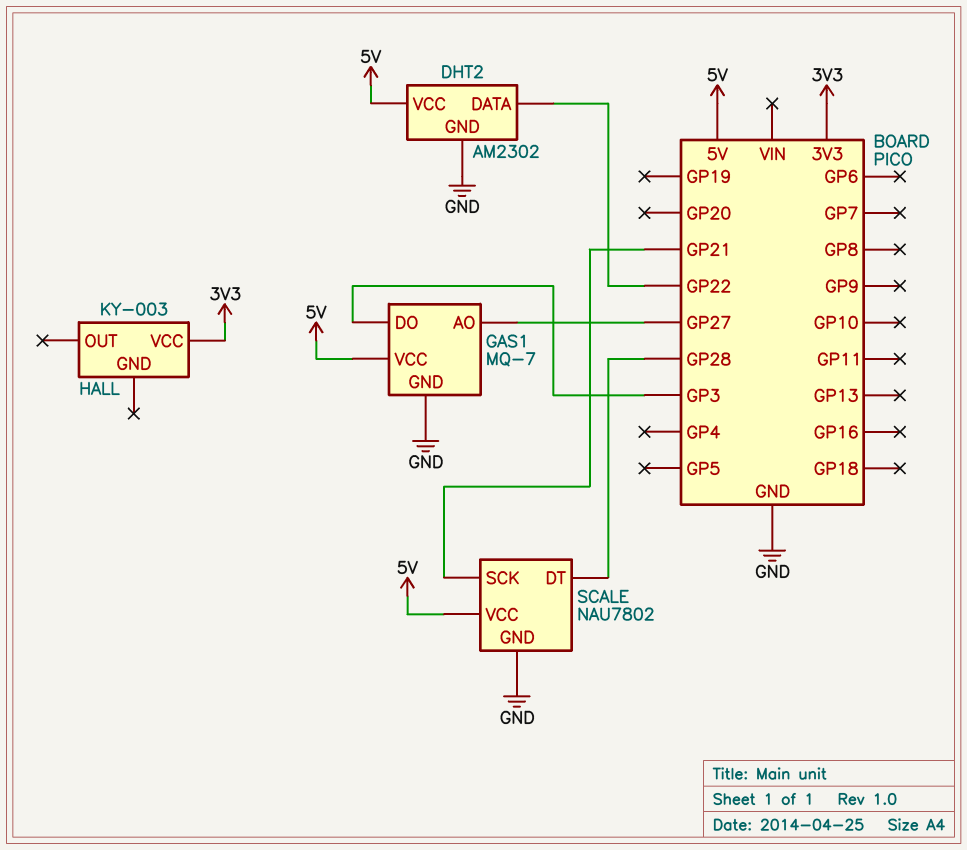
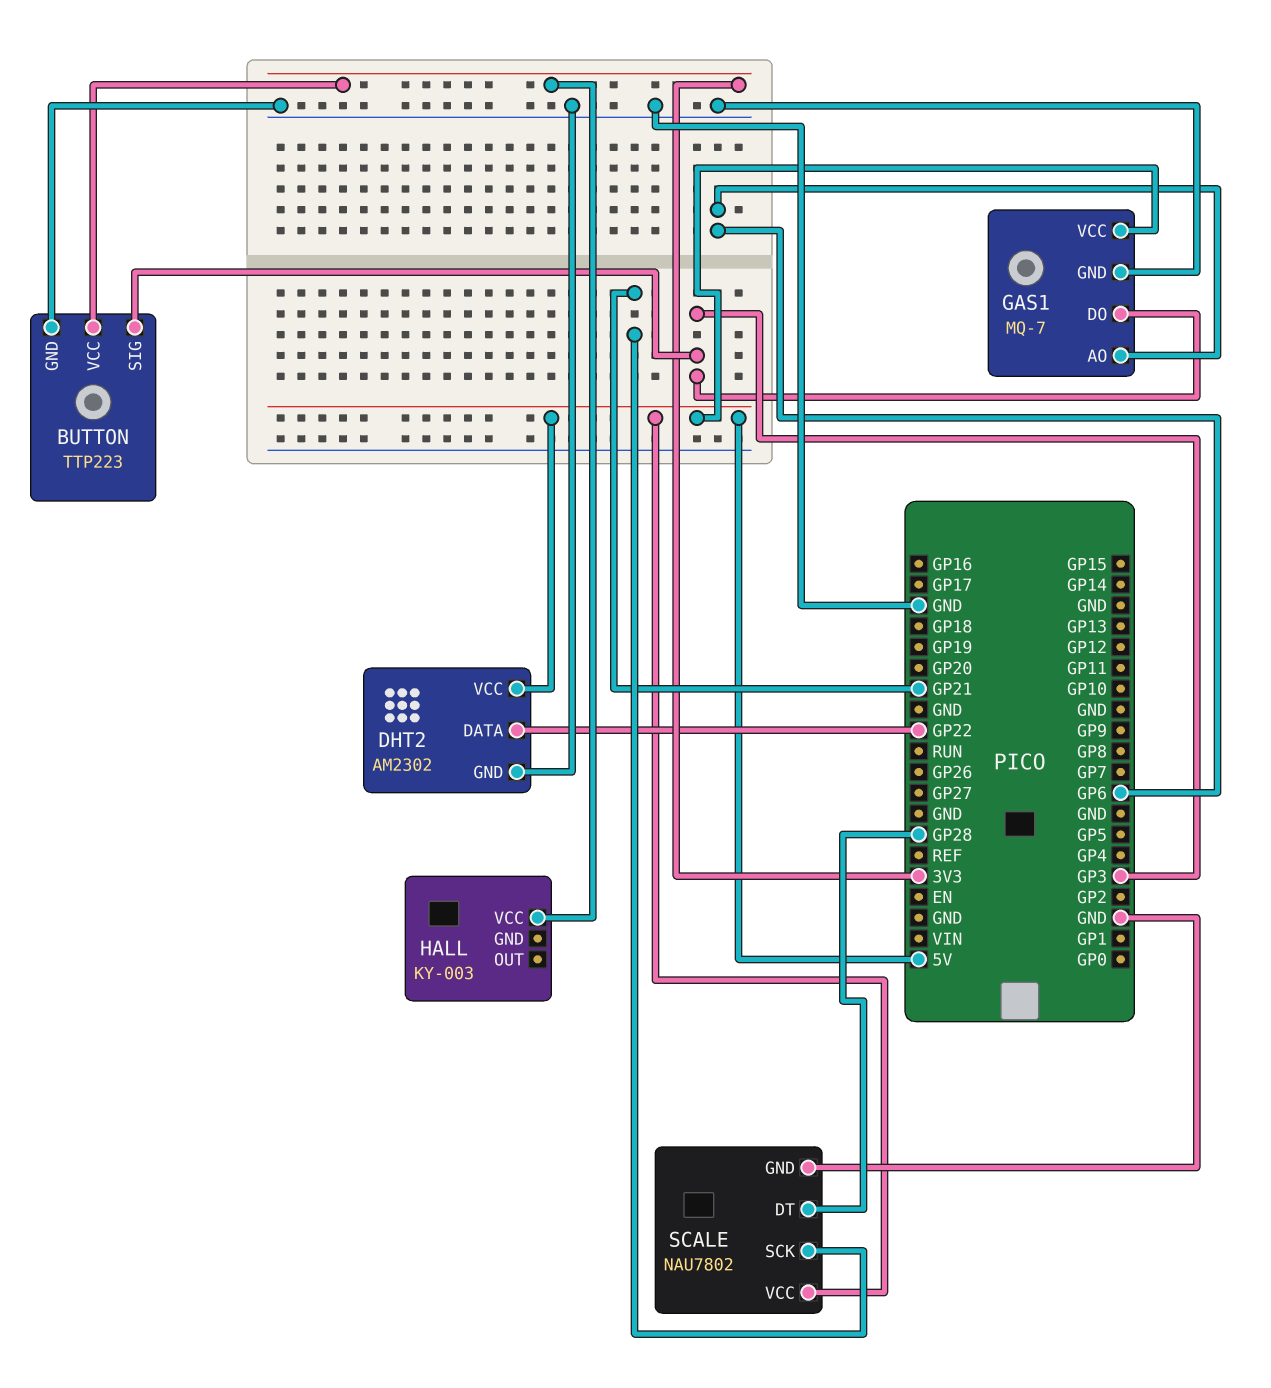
BUTTON: none -> TTP223
BUTTON pin GND: none -> GND
BUTTON pin SIG: none -> GP3
BUTTON pin VCC: none -> 3V3
GAS1 pin AO: GP27 -> GP6

